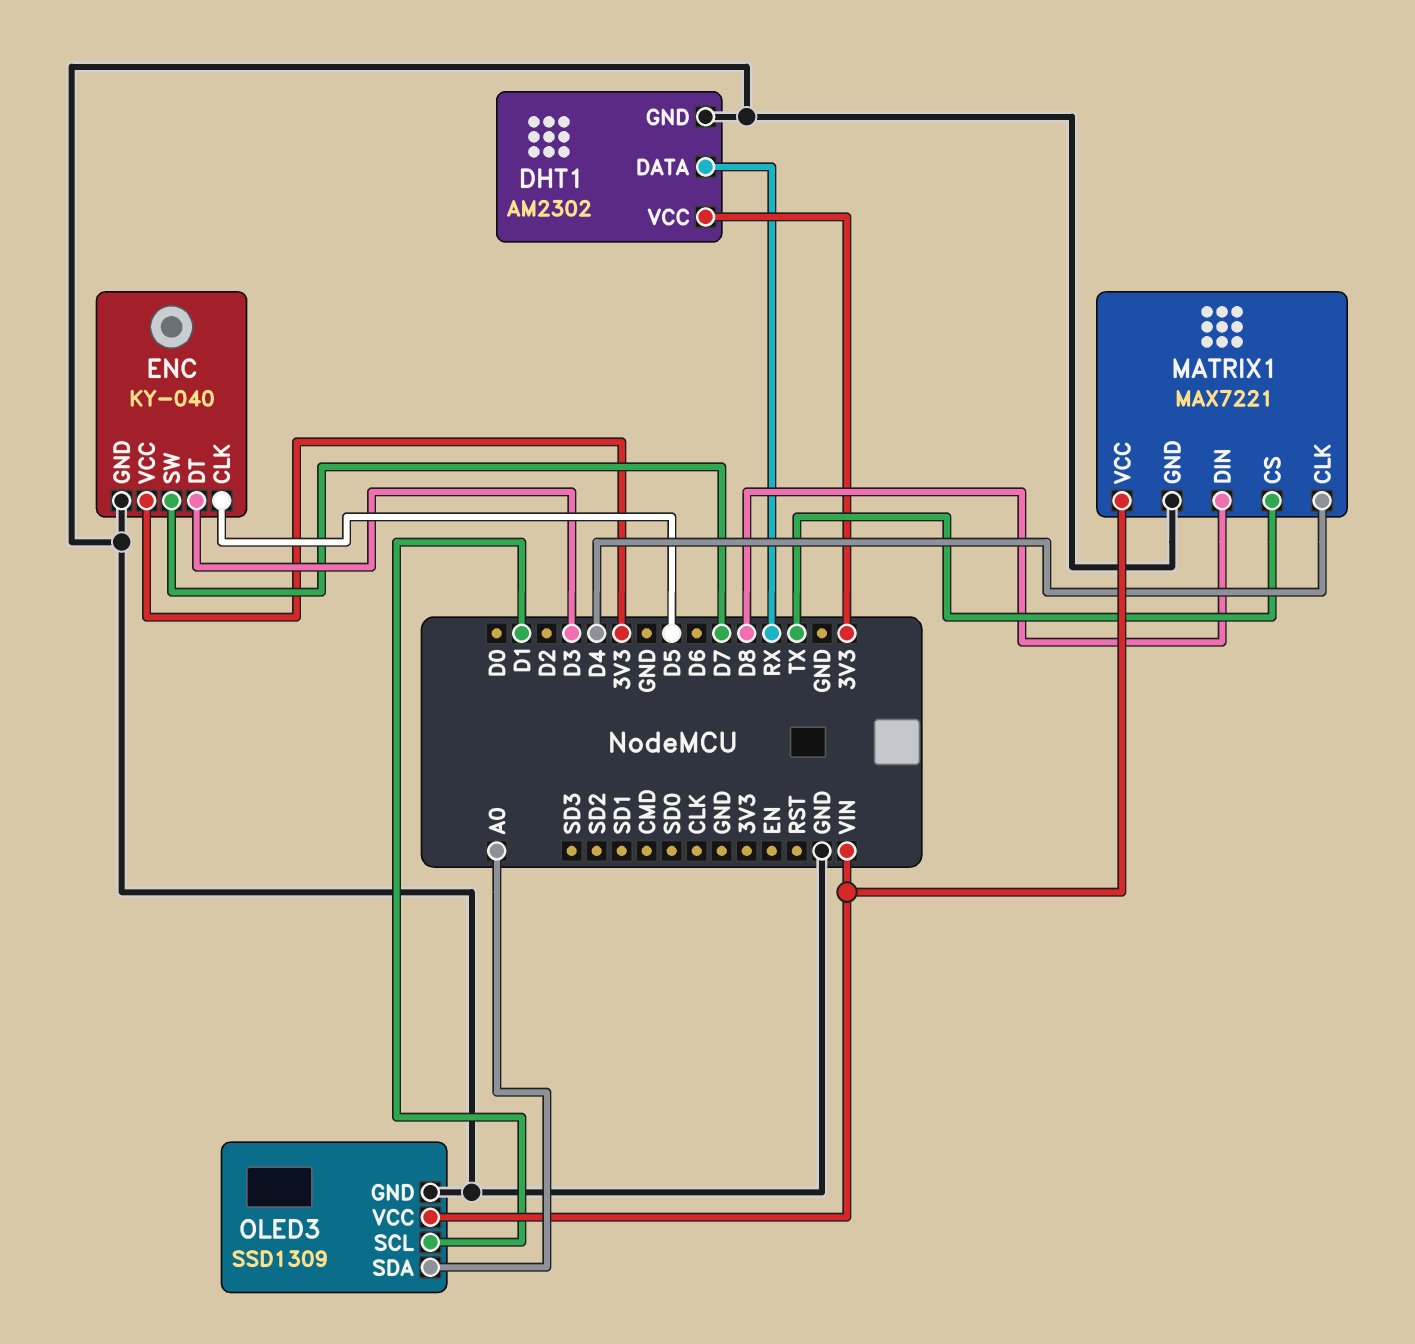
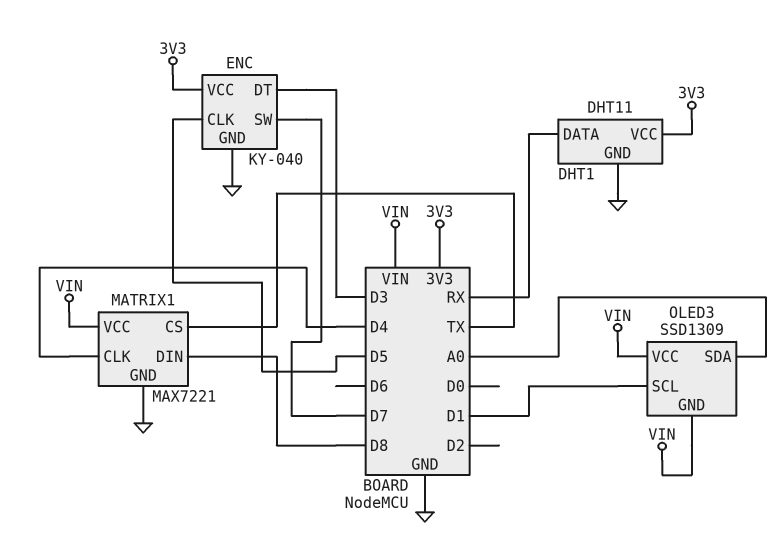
DHT1: AM2302 -> DHT11
OLED3 pin GND: GND -> VIN

